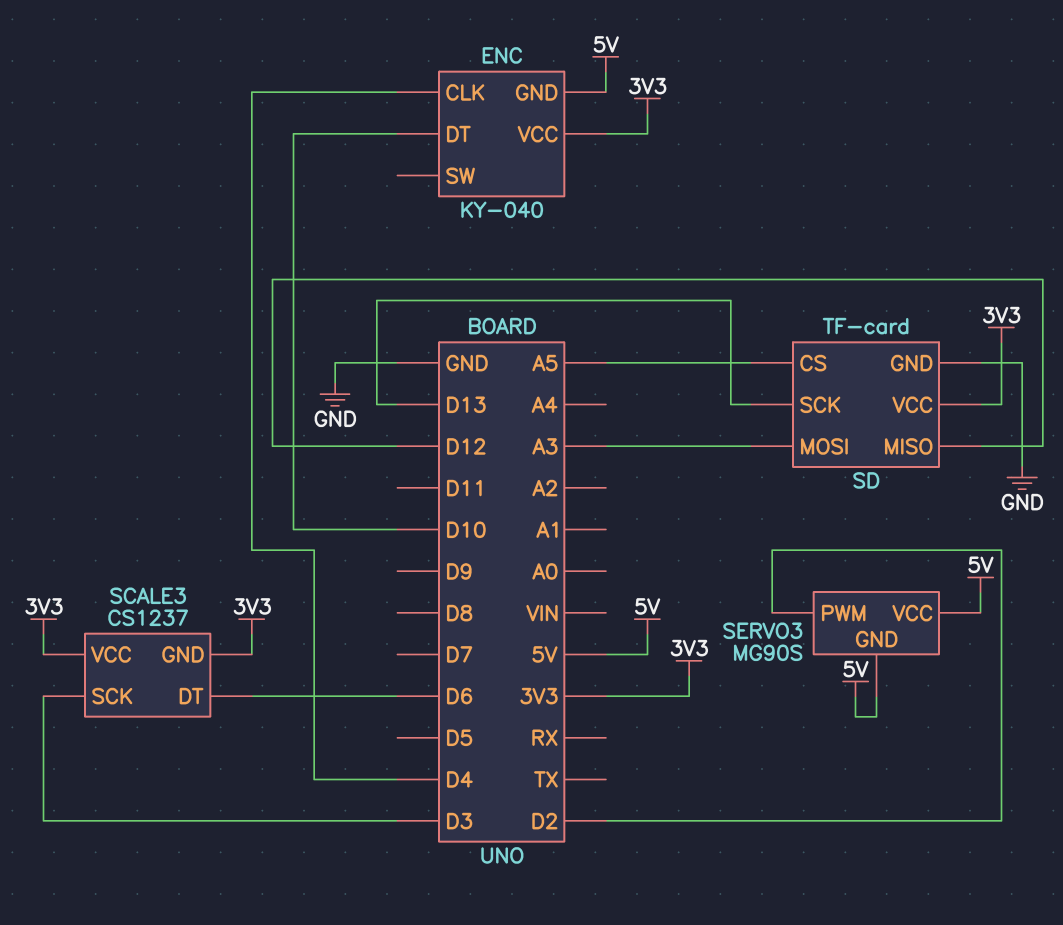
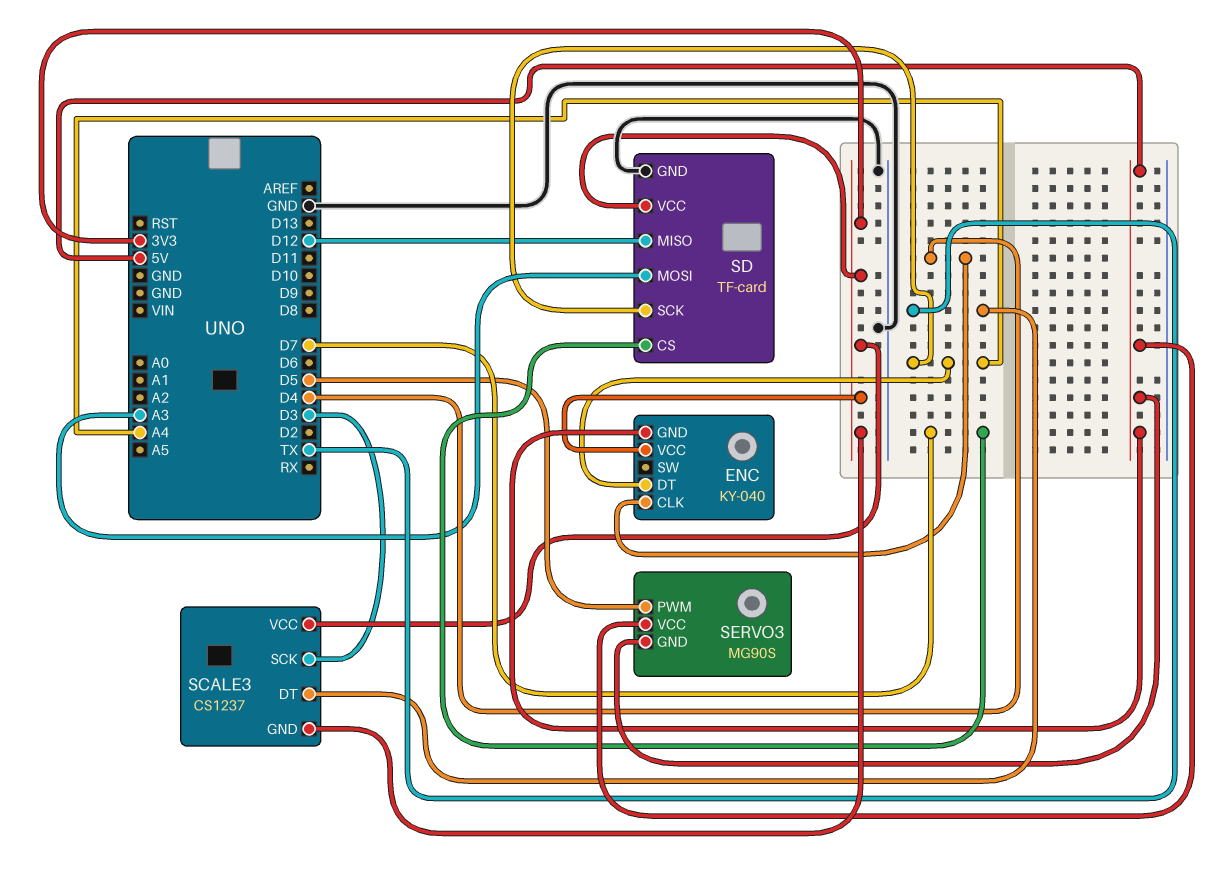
ENC pin DT: D10 -> A4
SCALE3 pin DT: D6 -> TX
SD pin CS: A5 -> D7
SD pin SCK: D13 -> A4
SERVO3 pin PWM: D2 -> D5

